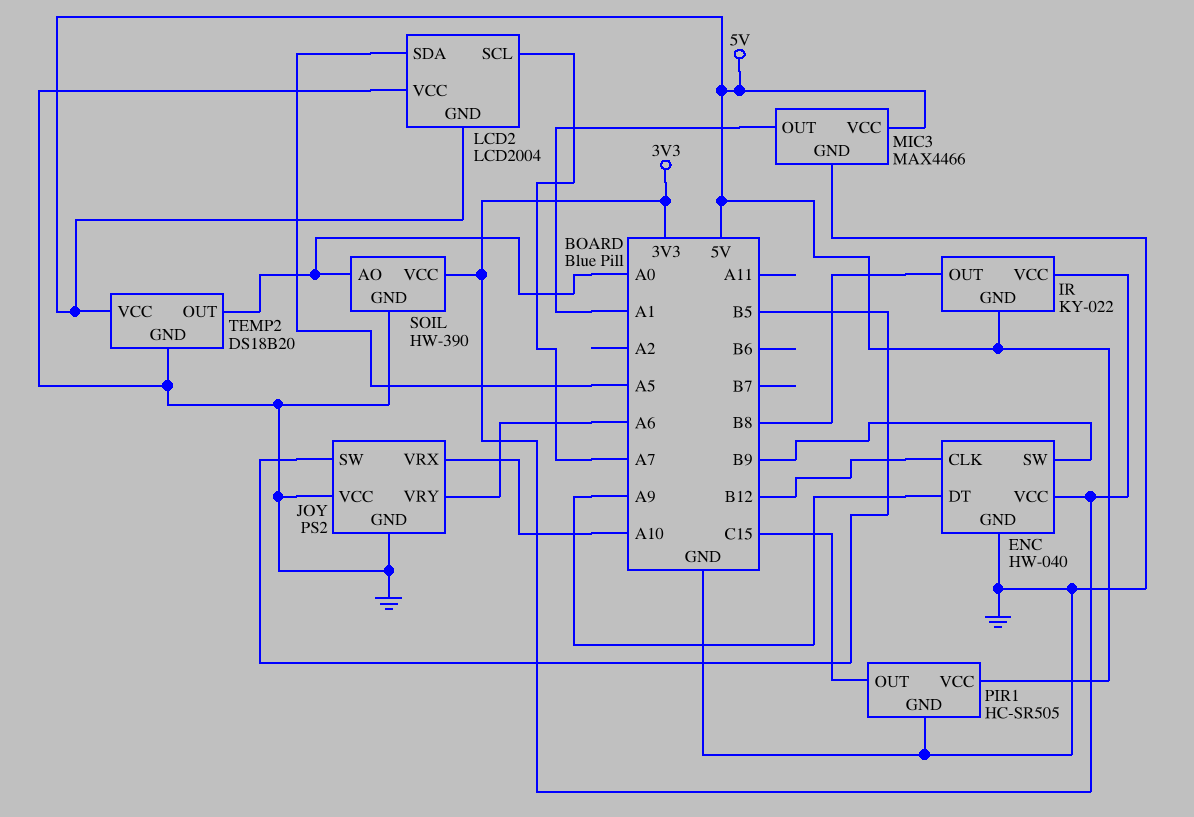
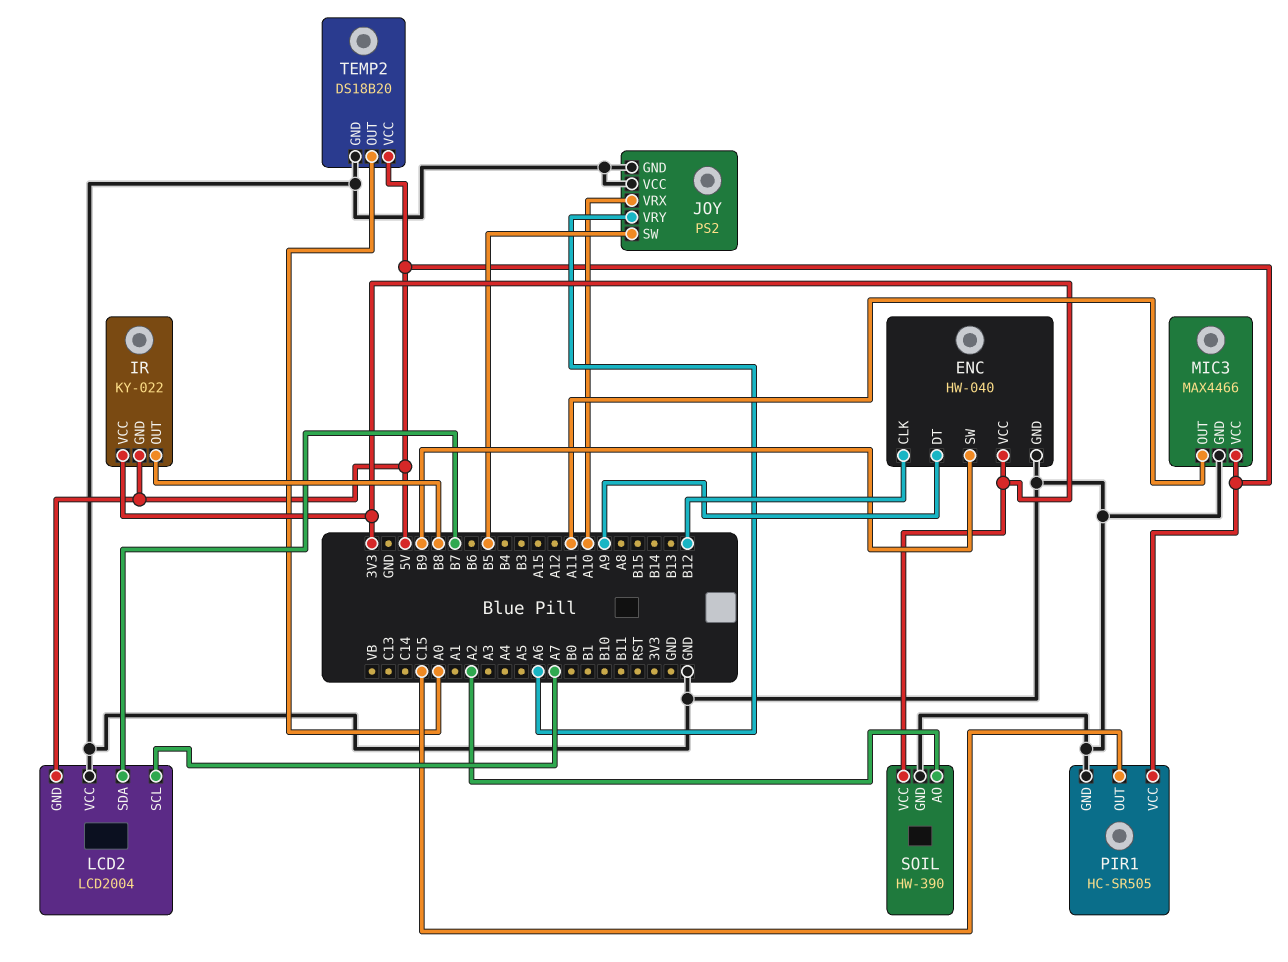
LCD2 pin SDA: A5 -> B7
MIC3 pin OUT: A1 -> A11
SOIL pin AO: A0 -> A2

